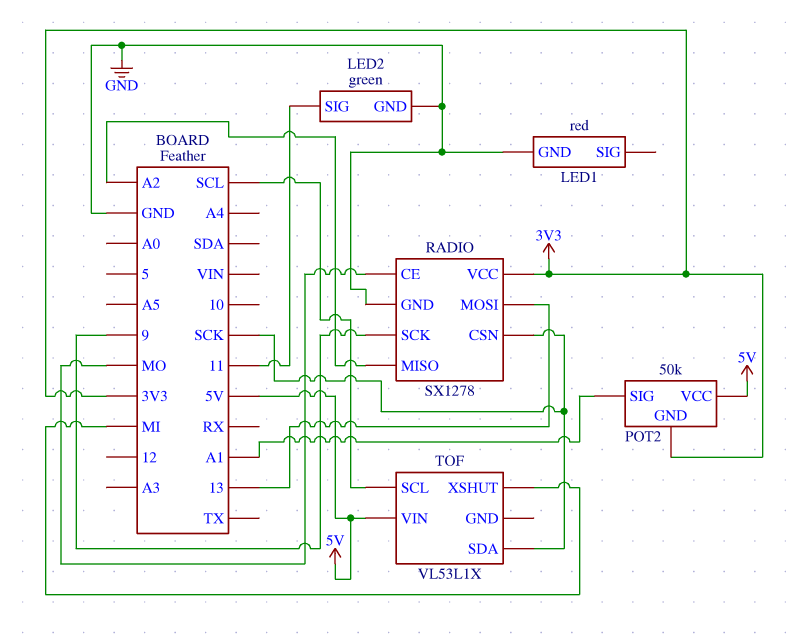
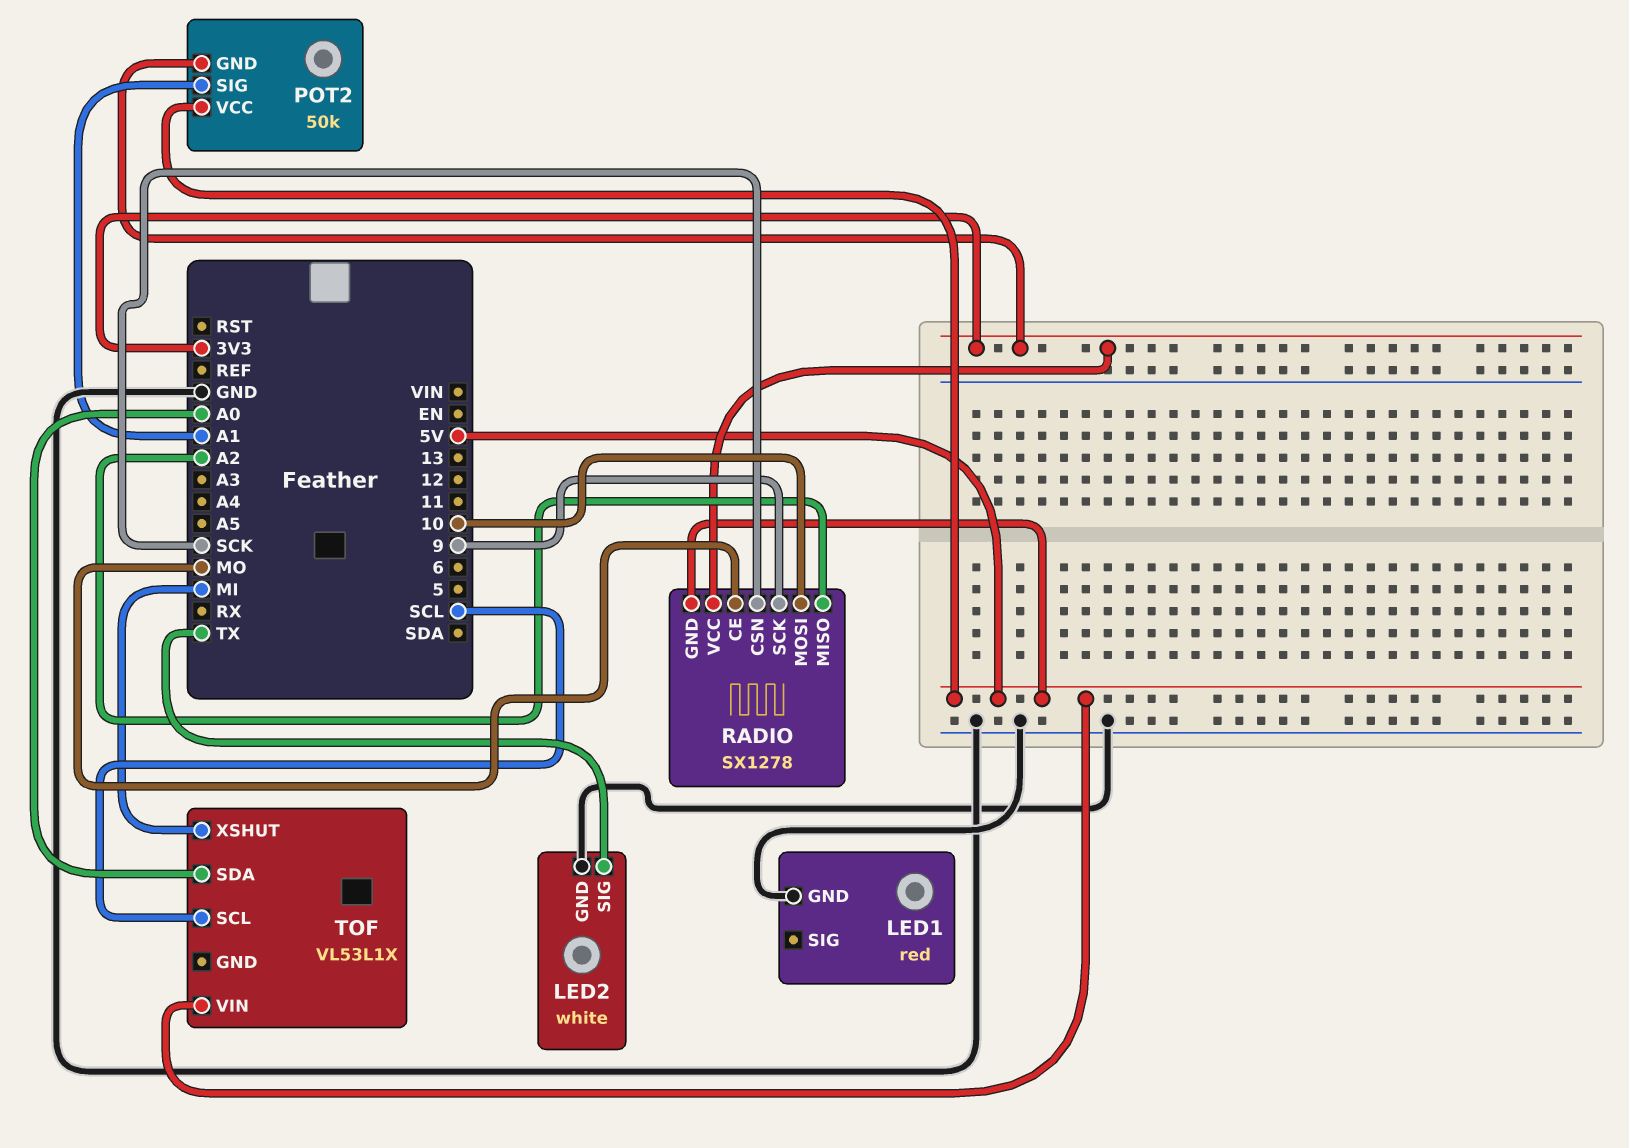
LED2: green -> white
LED2 pin SIG: 11 -> TX
RADIO pin GND: GND -> 5V
RADIO pin MOSI: 13 -> 10
TOF pin SDA: SCK -> A0

